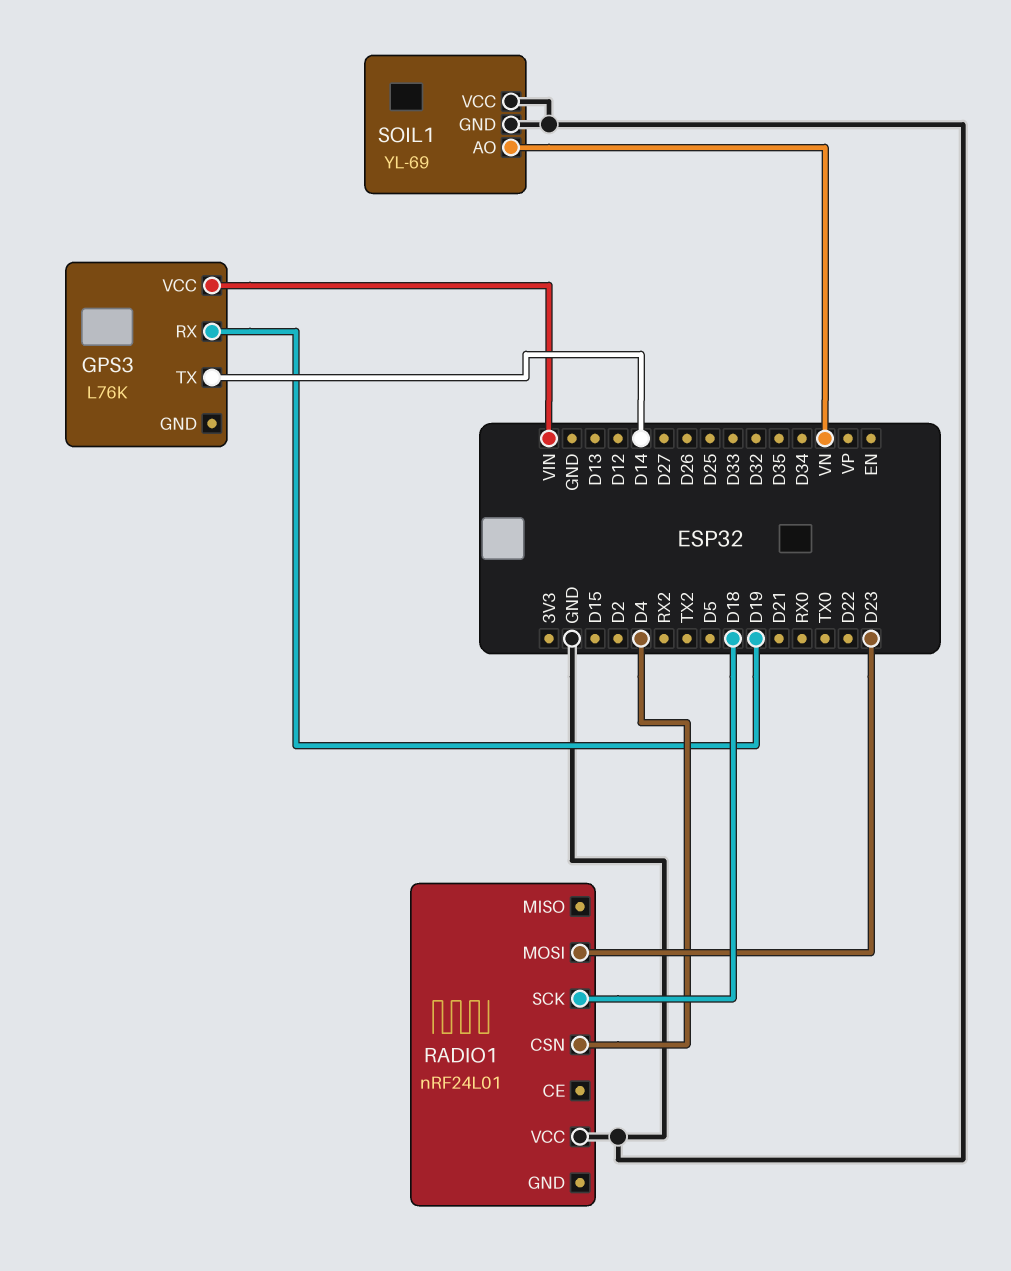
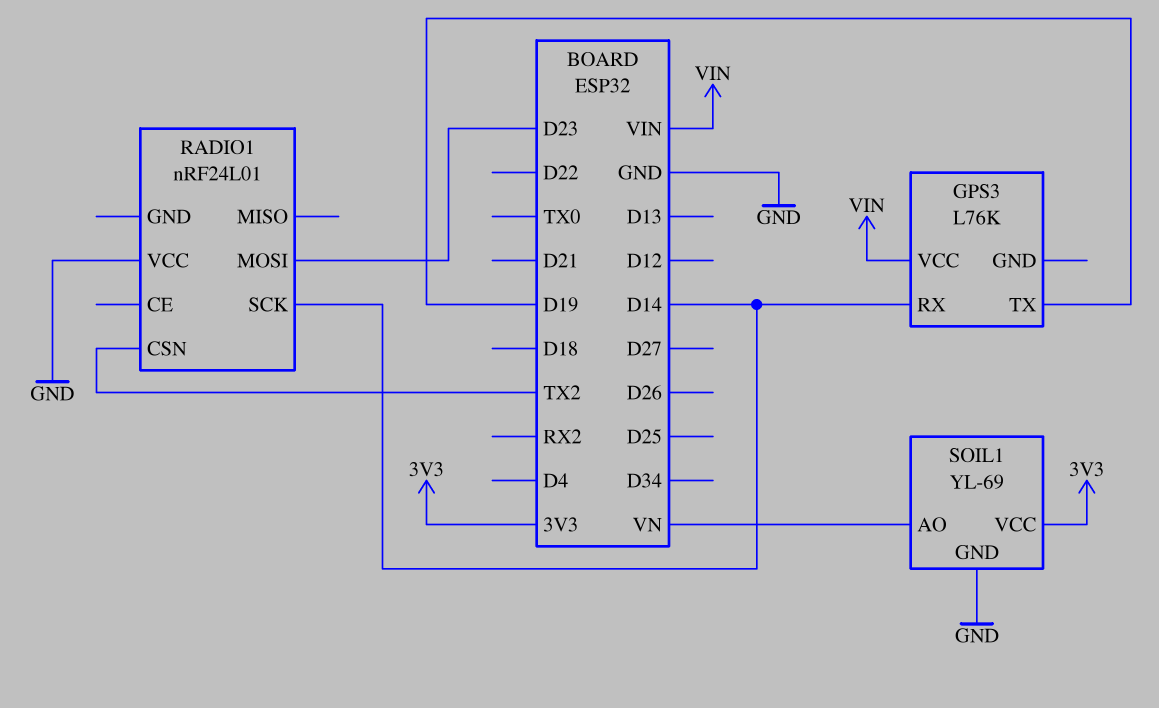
GPS3 pin RX: D19 -> D14
GPS3 pin TX: D14 -> D19
RADIO1 pin CSN: D4 -> TX2
RADIO1 pin SCK: D18 -> D14
SOIL1 pin VCC: GND -> 3V3

